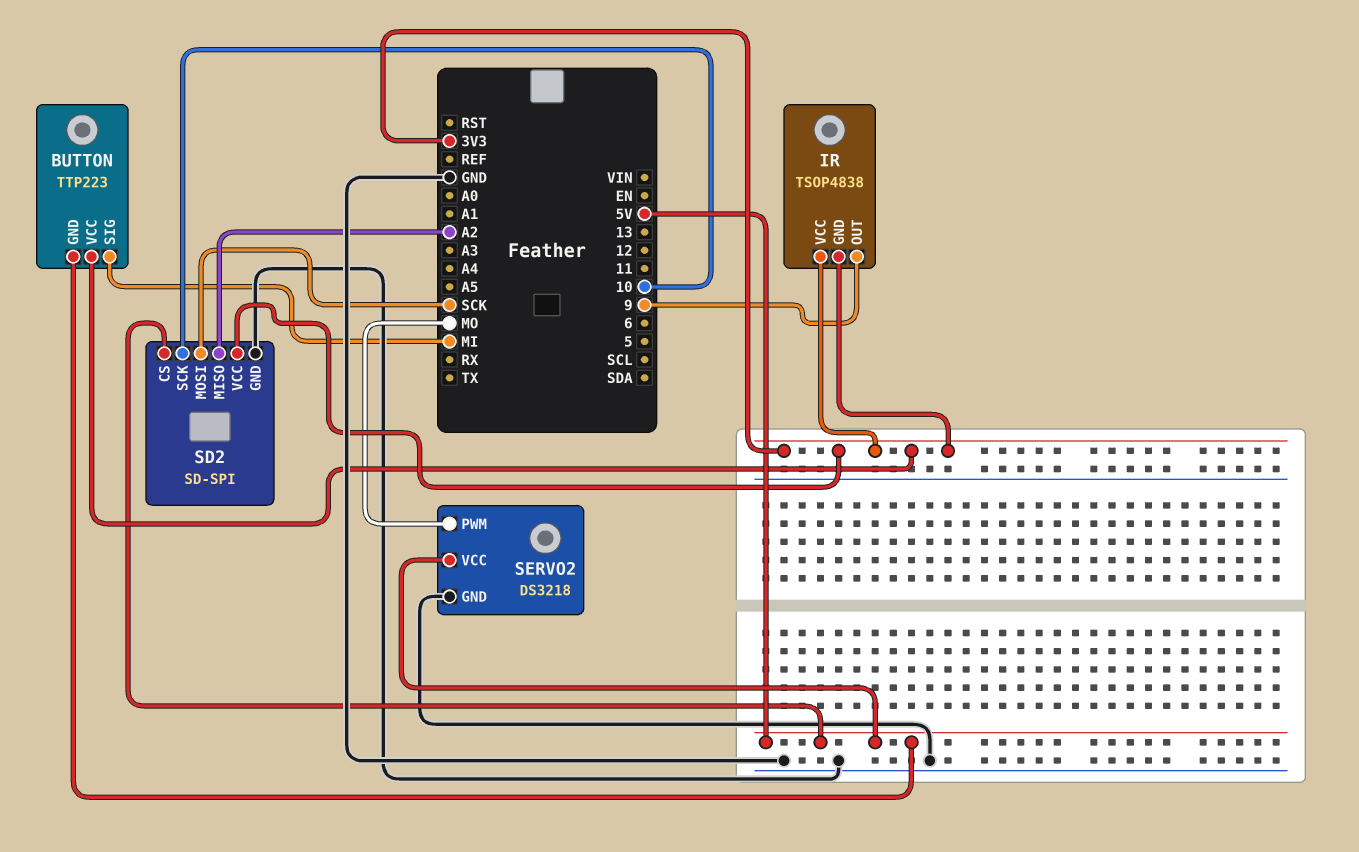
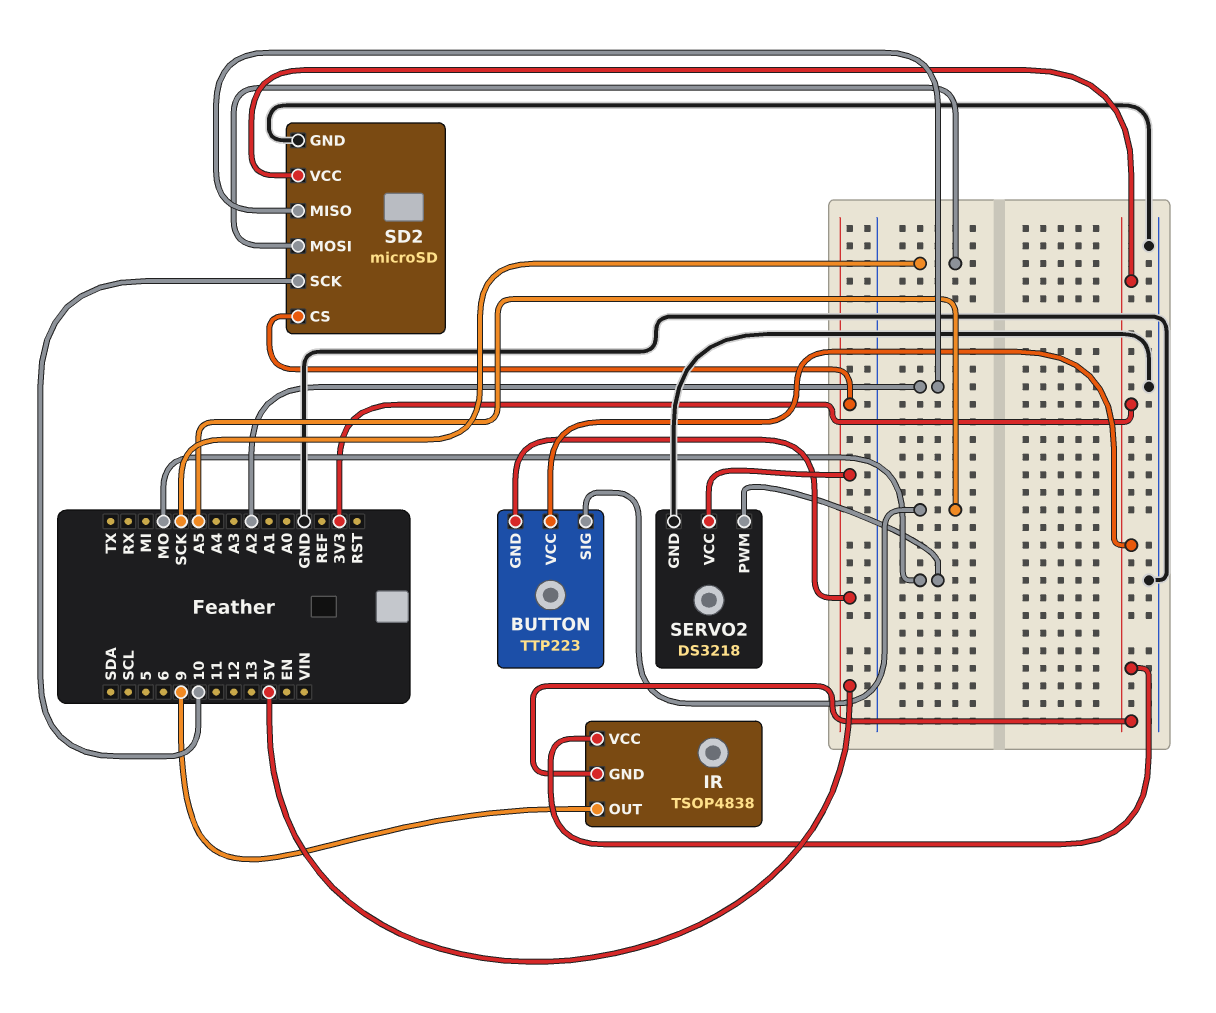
BUTTON pin SIG: MI -> A5
SD2: SD-SPI -> microSD

